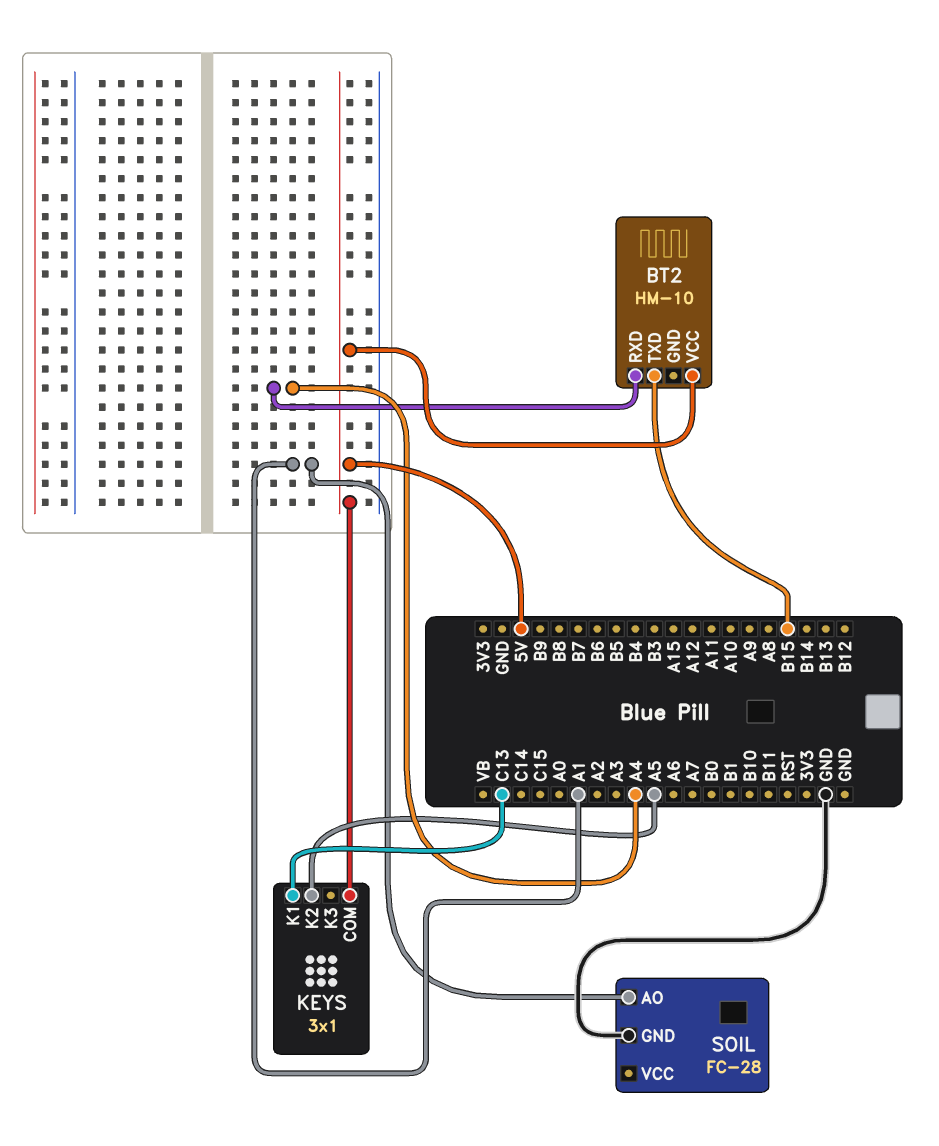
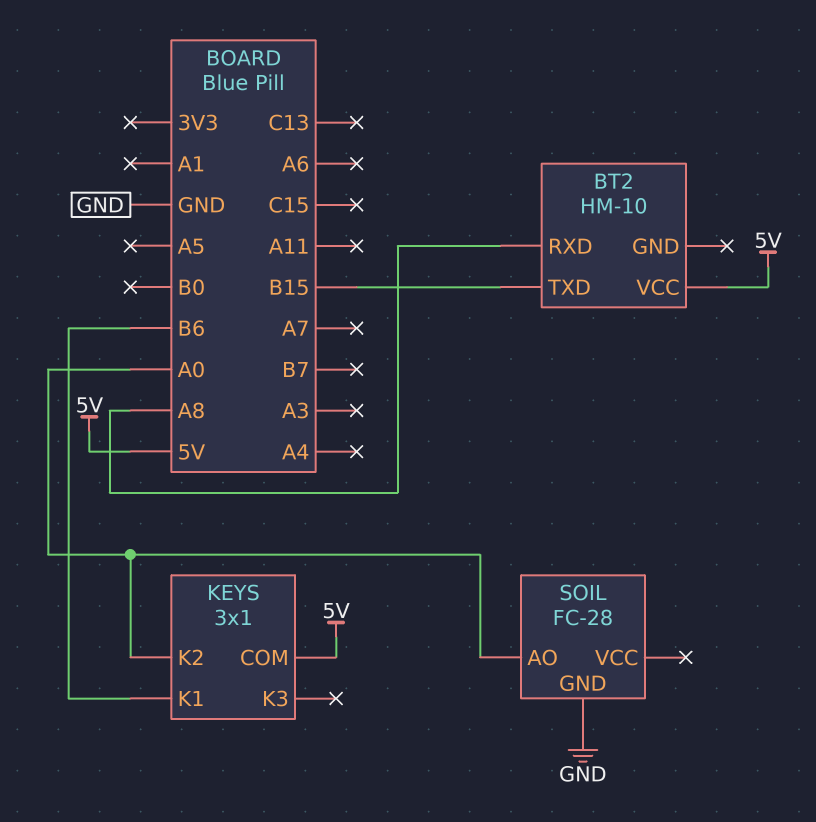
BT2 pin RXD: A4 -> A8
KEYS pin K1: C13 -> B6
KEYS pin K2: A5 -> A0
SOIL pin AO: A1 -> A0

